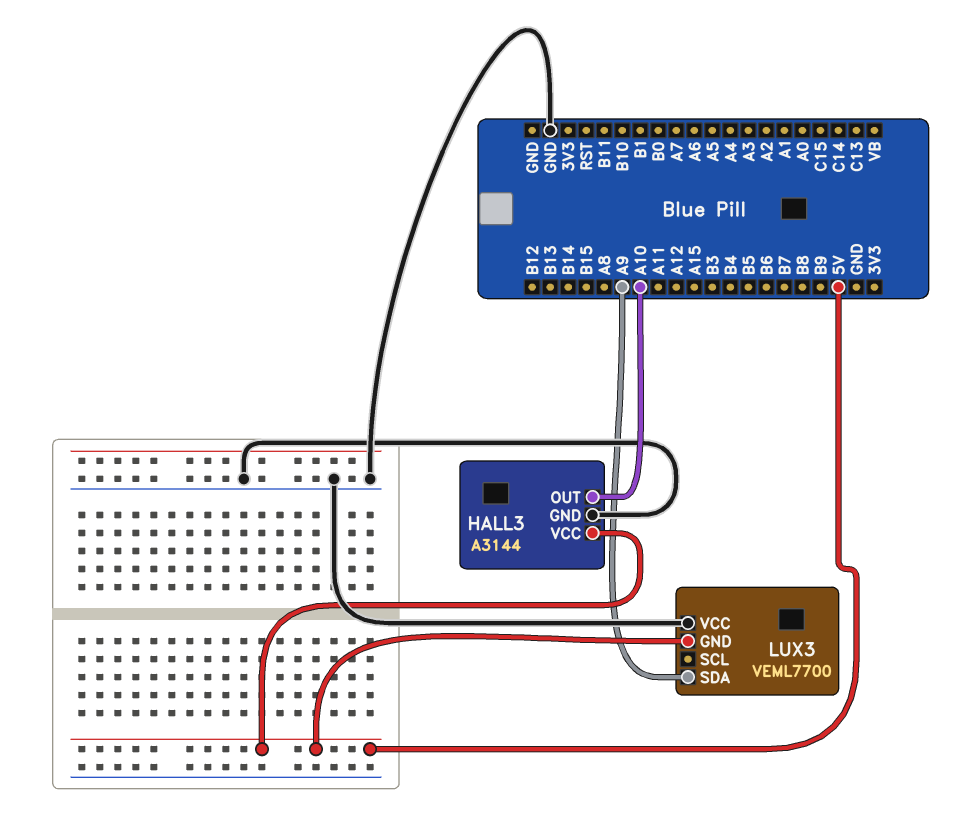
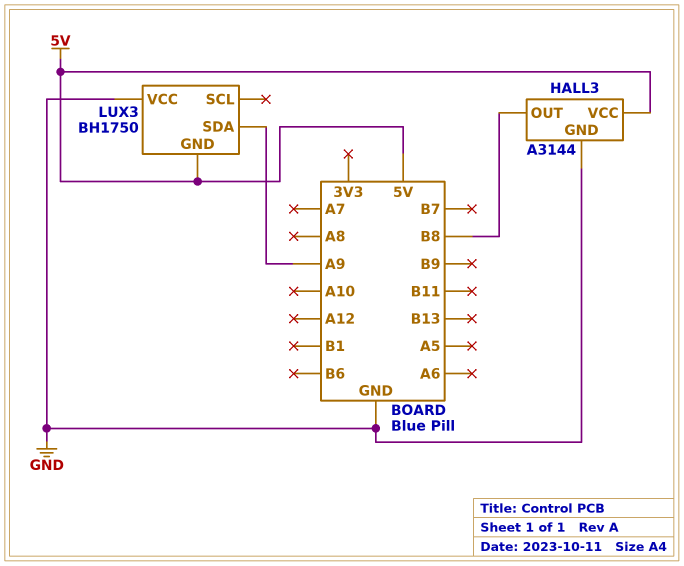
HALL3 pin OUT: A10 -> B8
LUX3: VEML7700 -> BH1750

